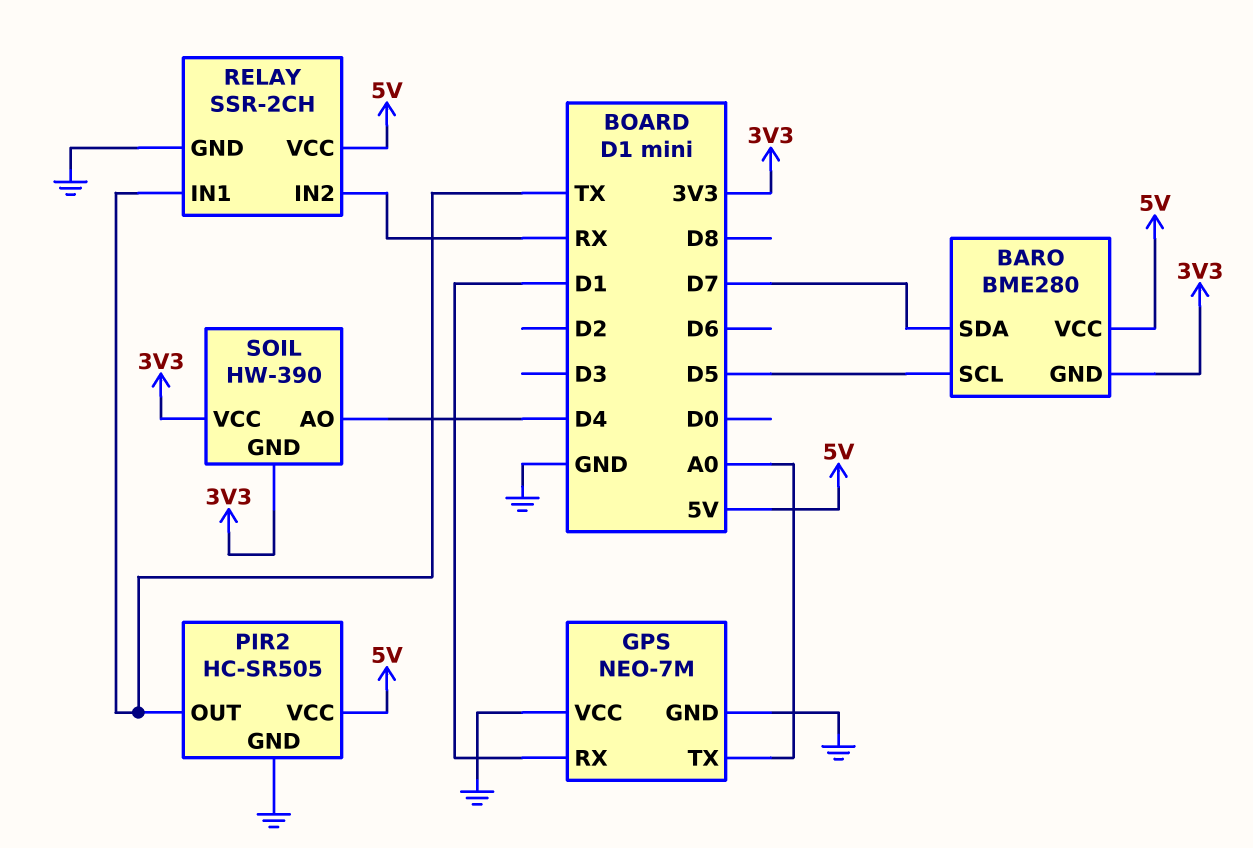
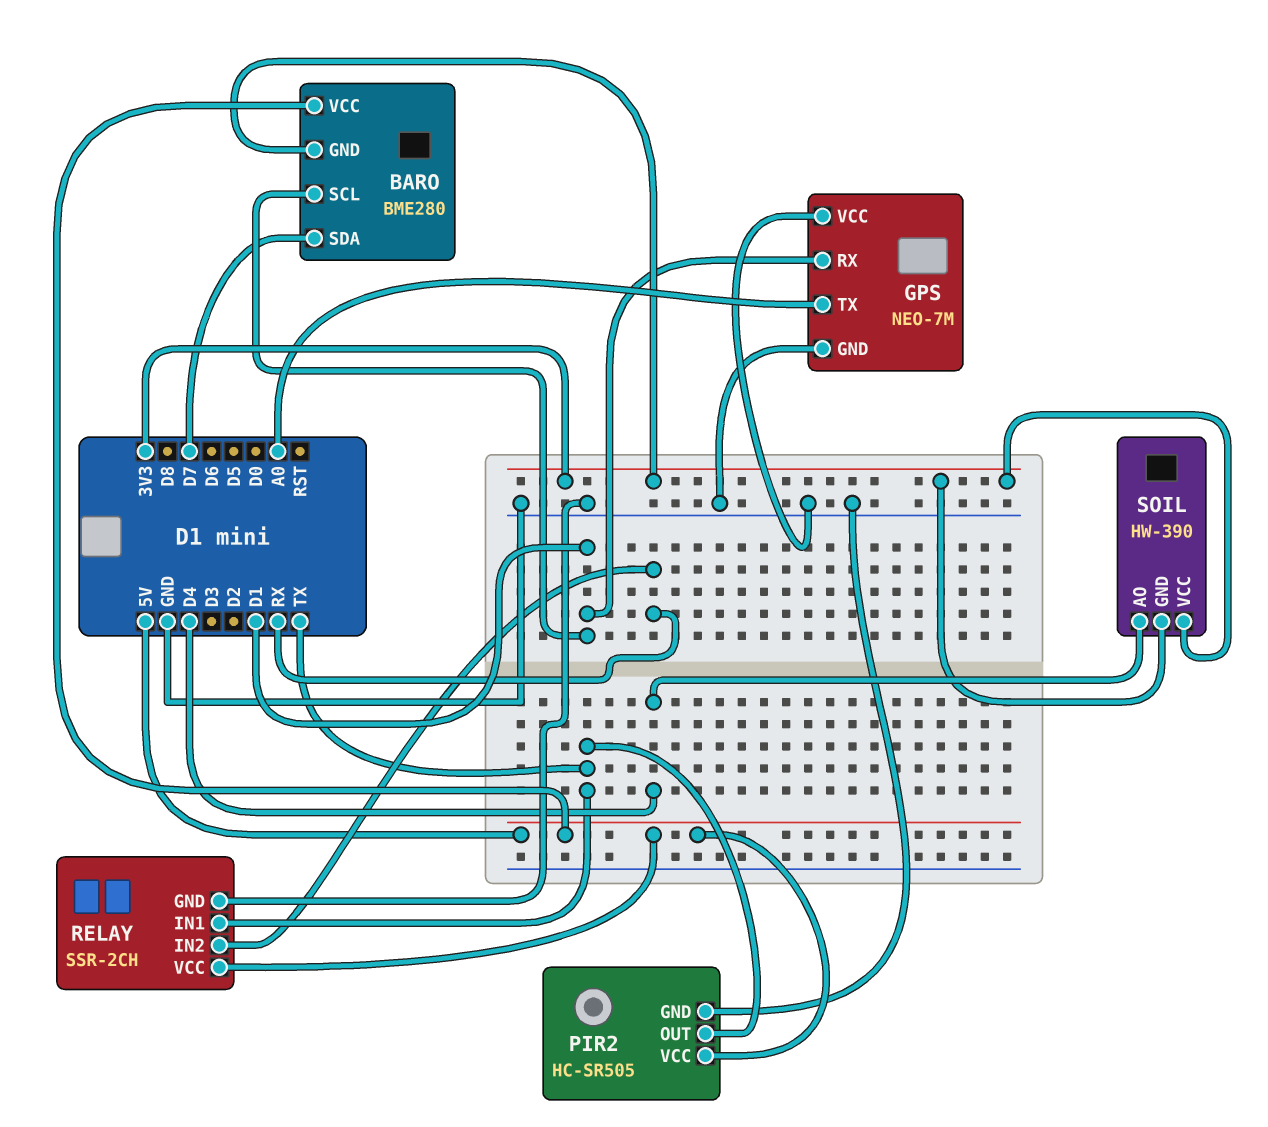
BARO pin SCL: D5 -> D1

